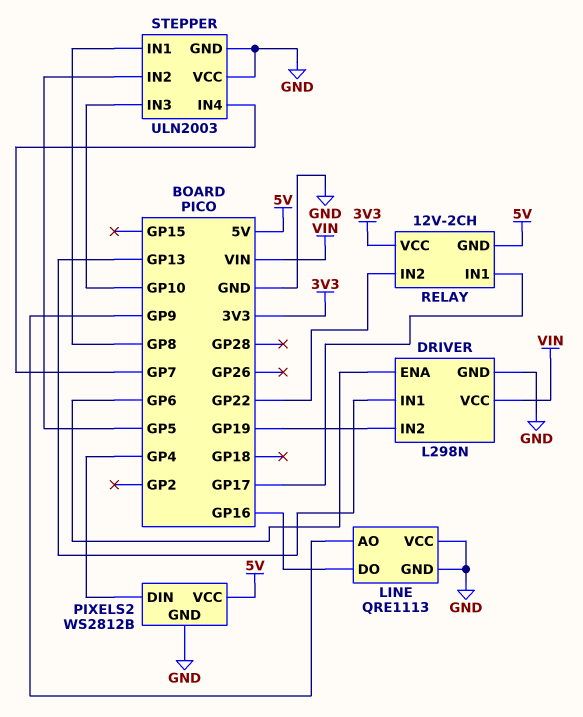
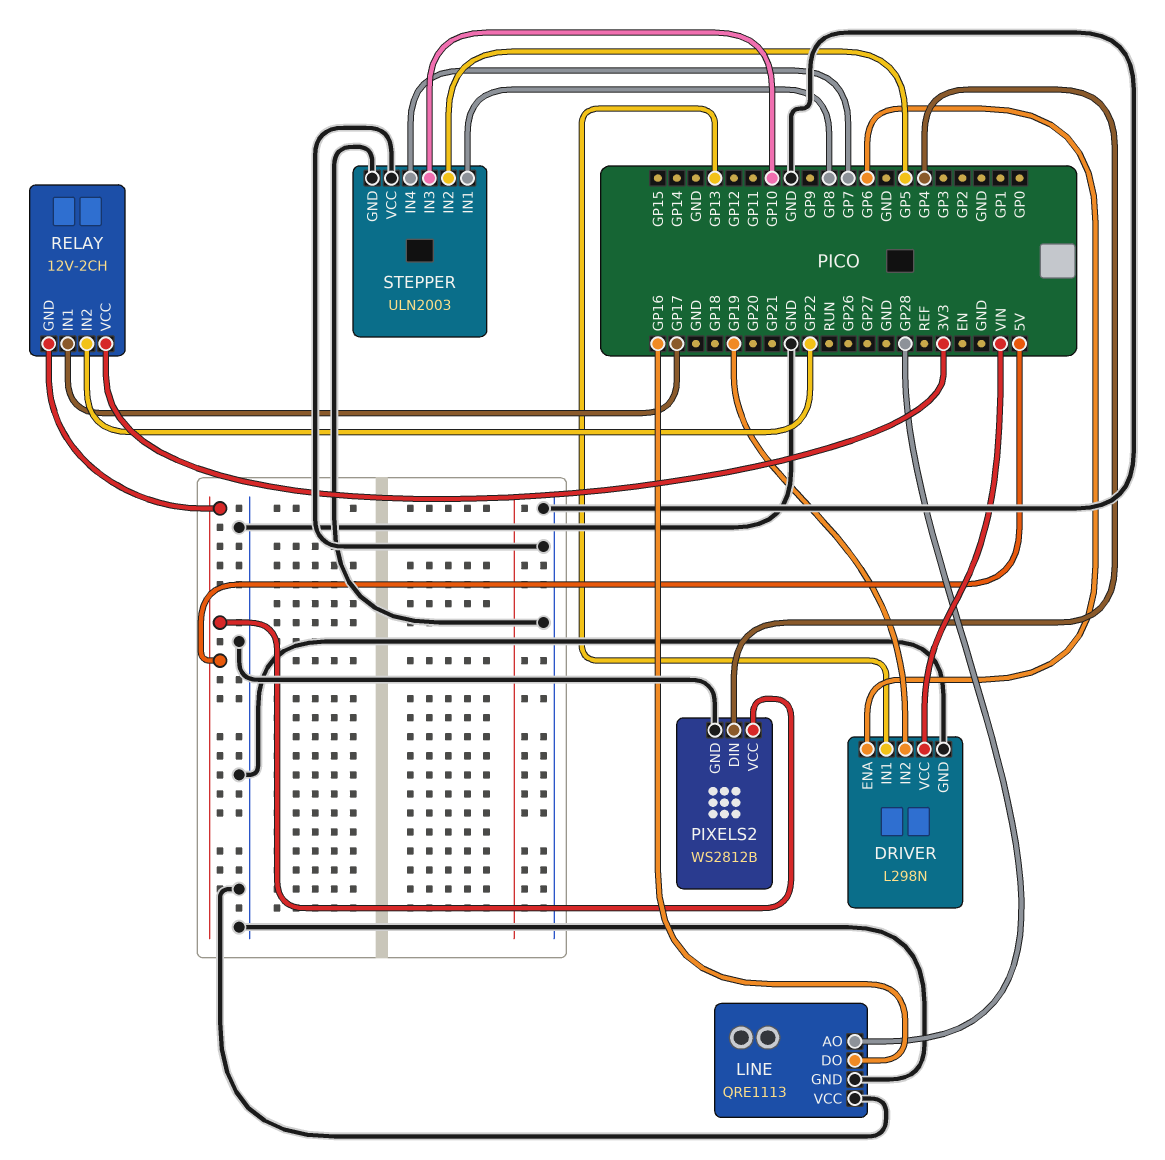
LINE pin AO: GP9 -> GP28

